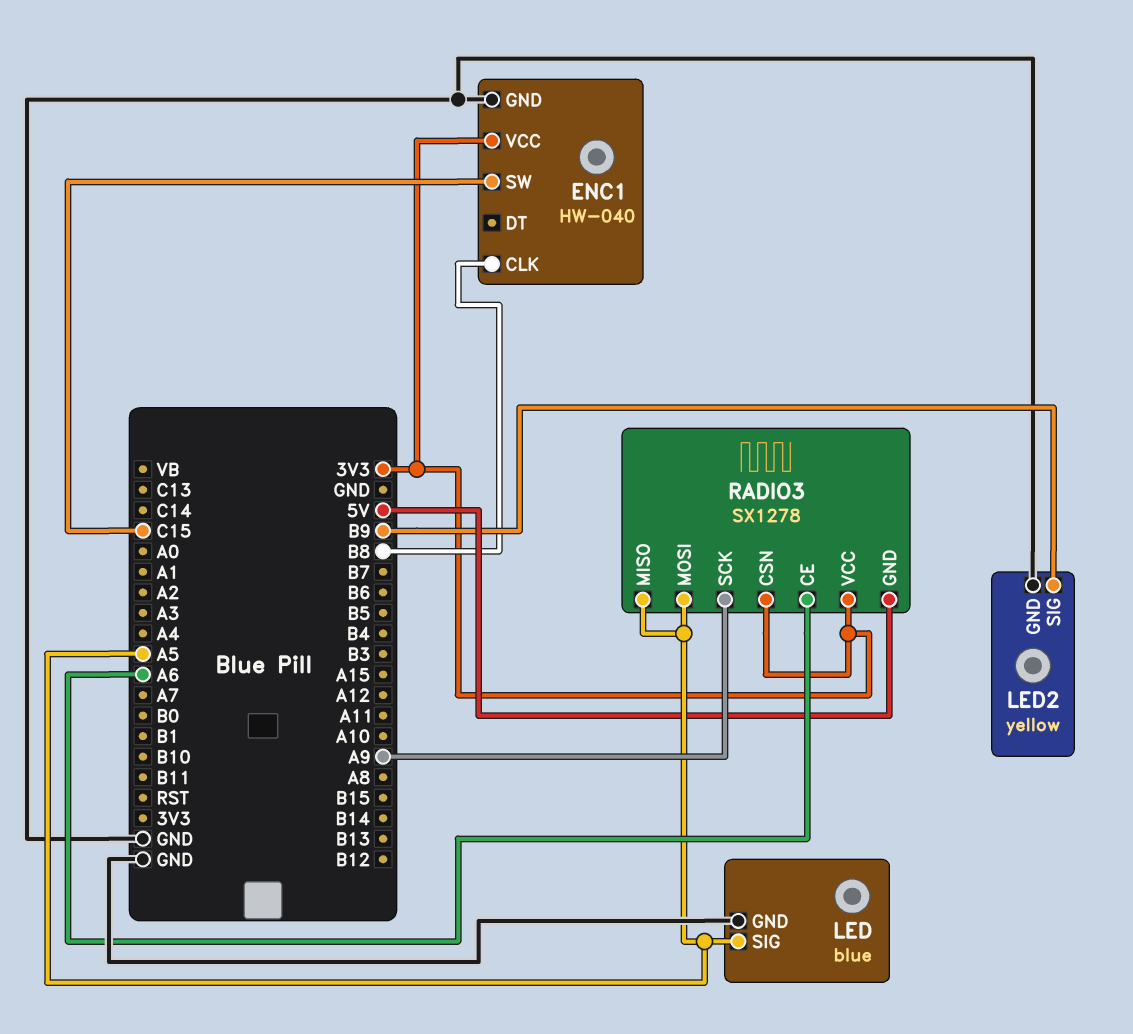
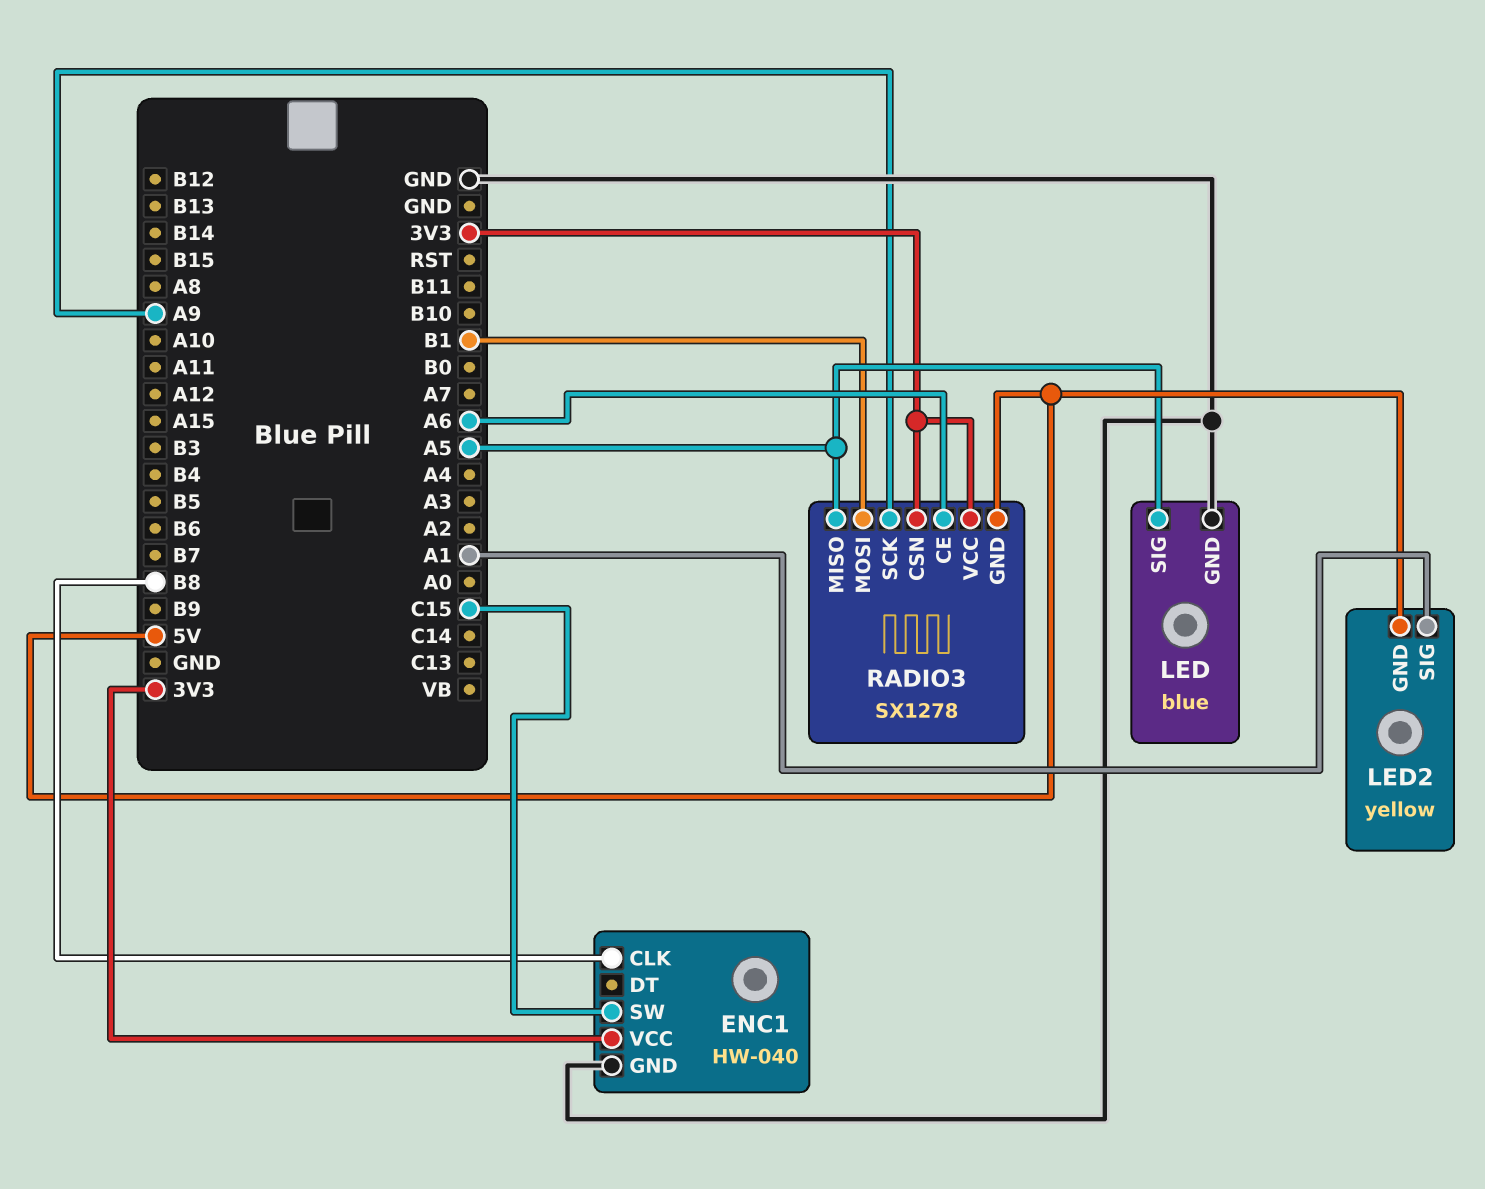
LED2 pin GND: GND -> 5V
LED2 pin SIG: B9 -> A1
RADIO3 pin MOSI: A5 -> B1

